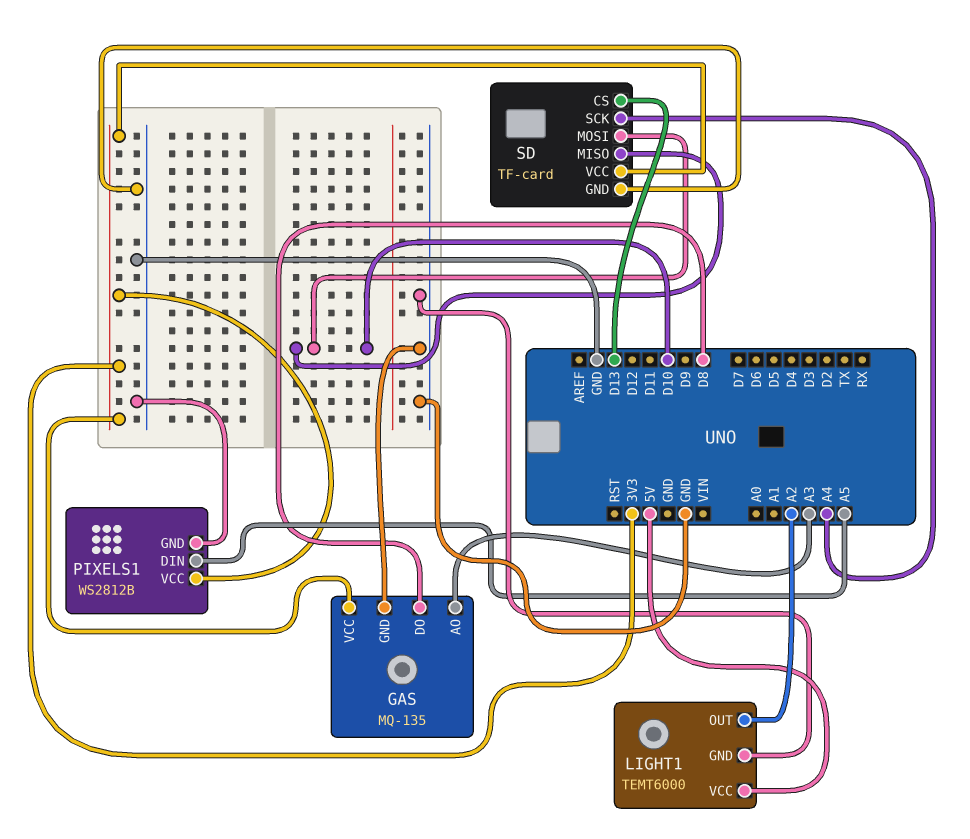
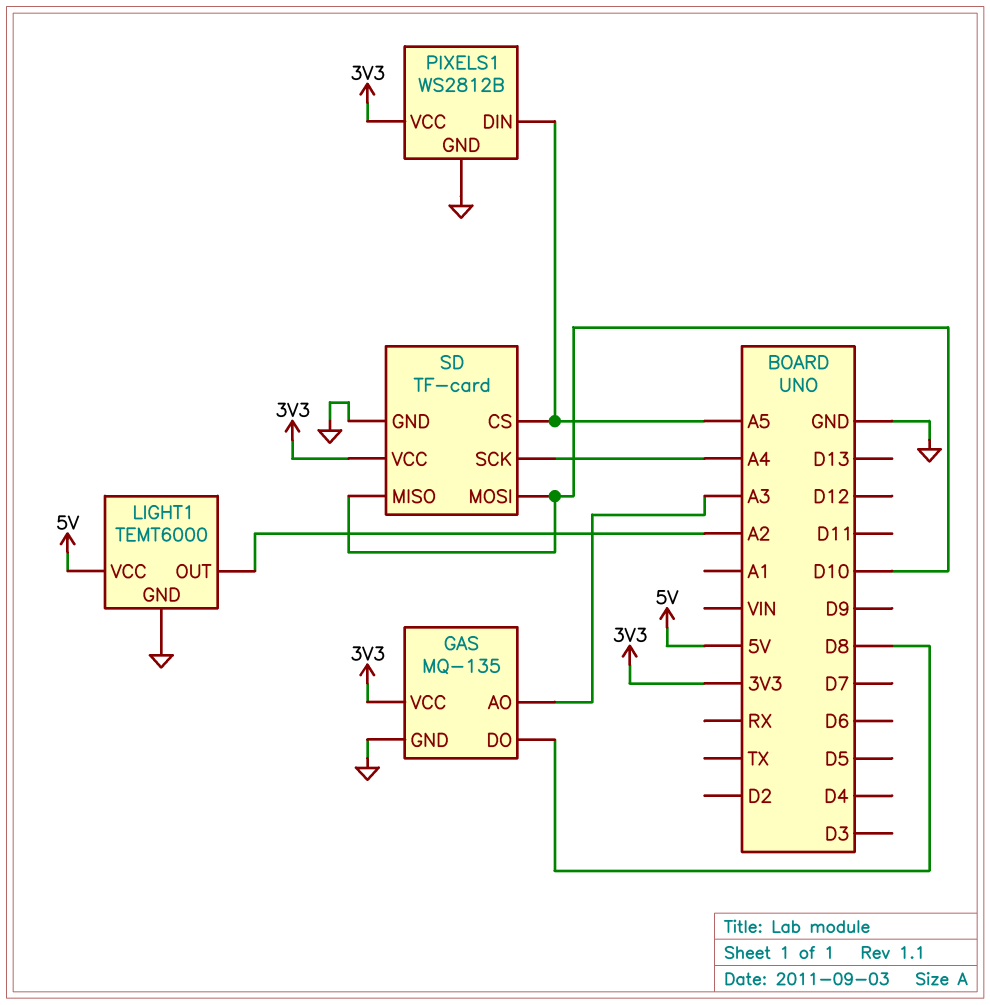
SD pin CS: D13 -> A5

